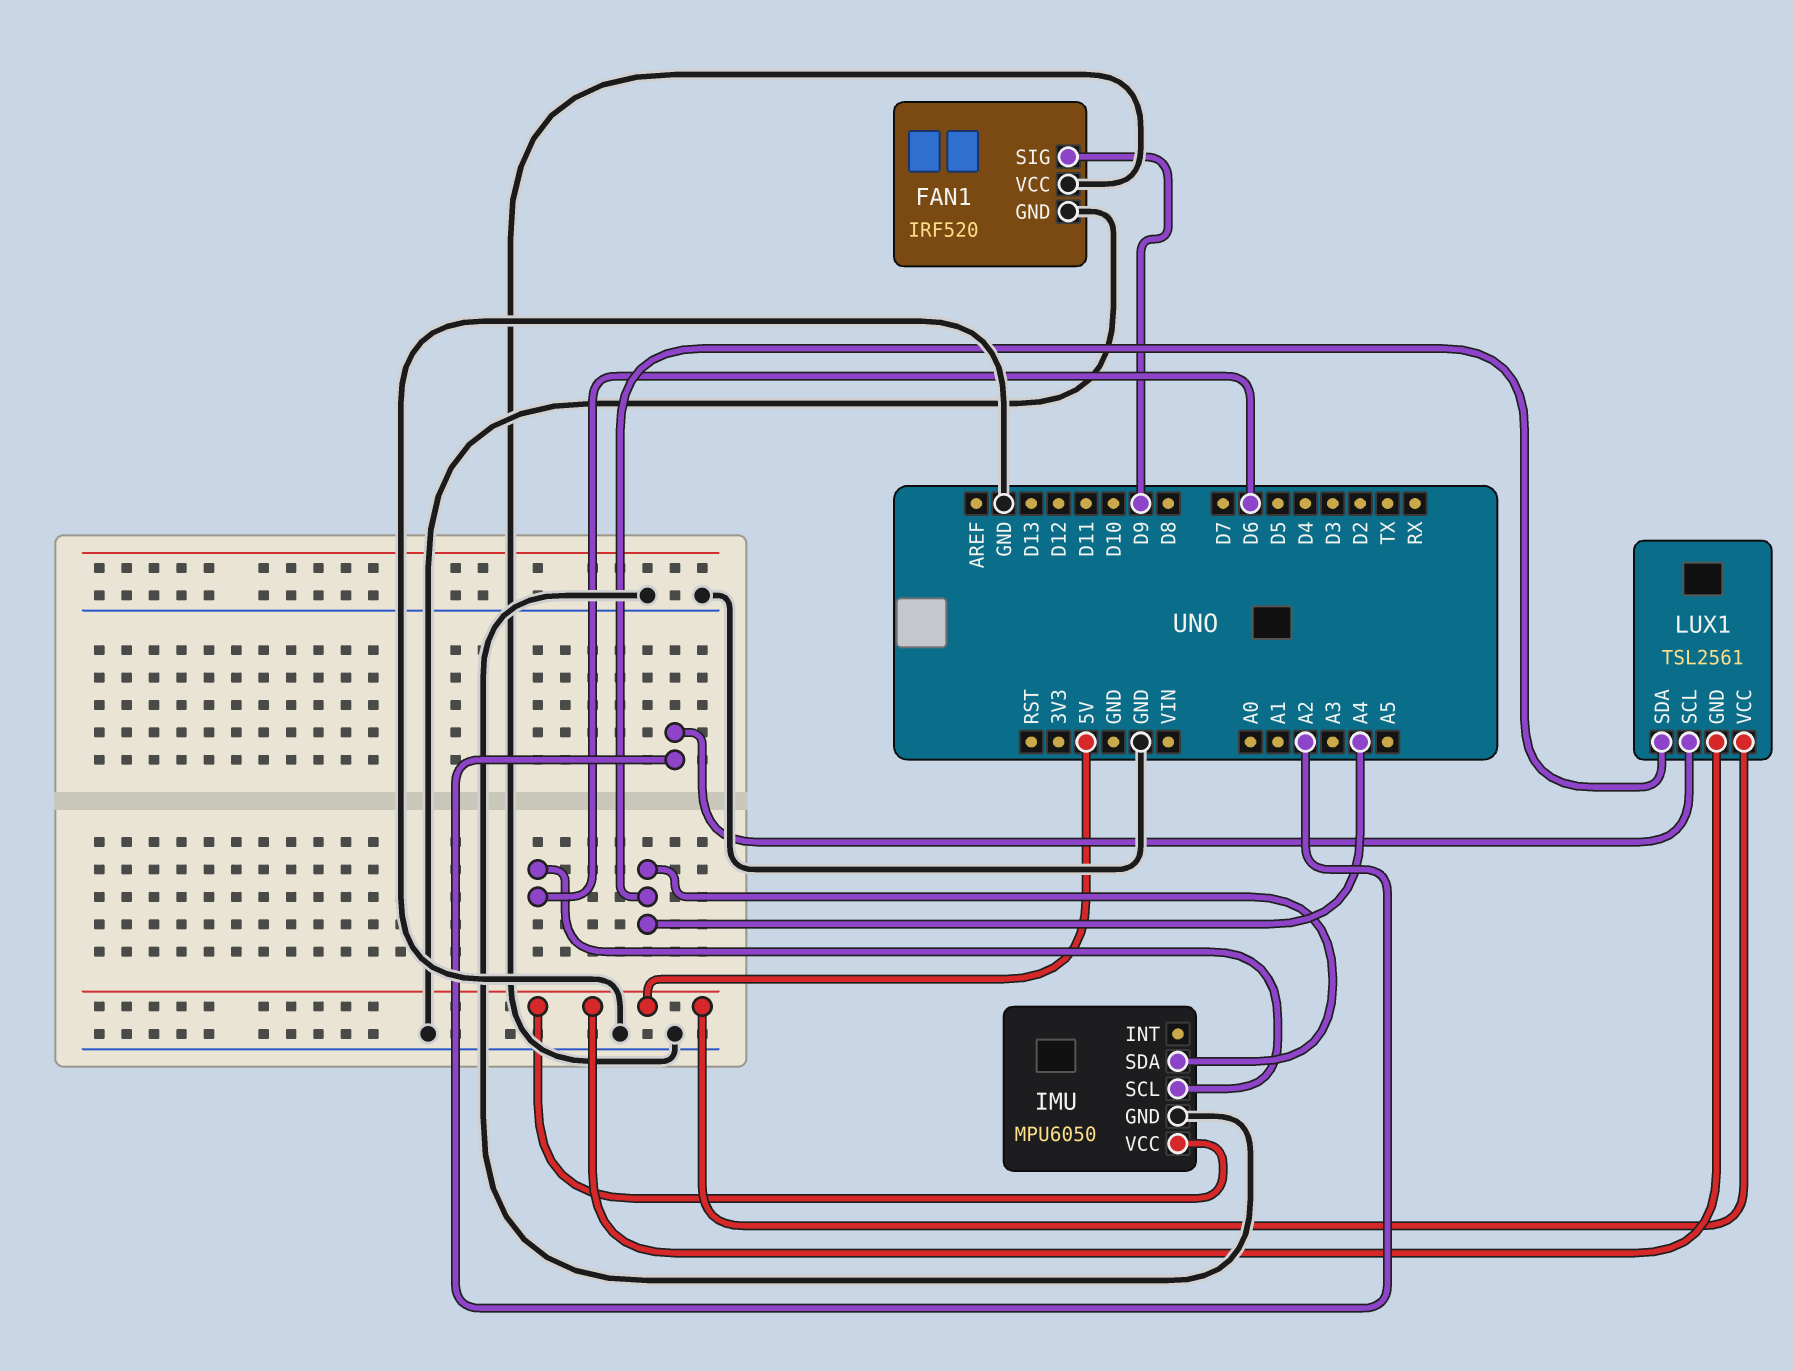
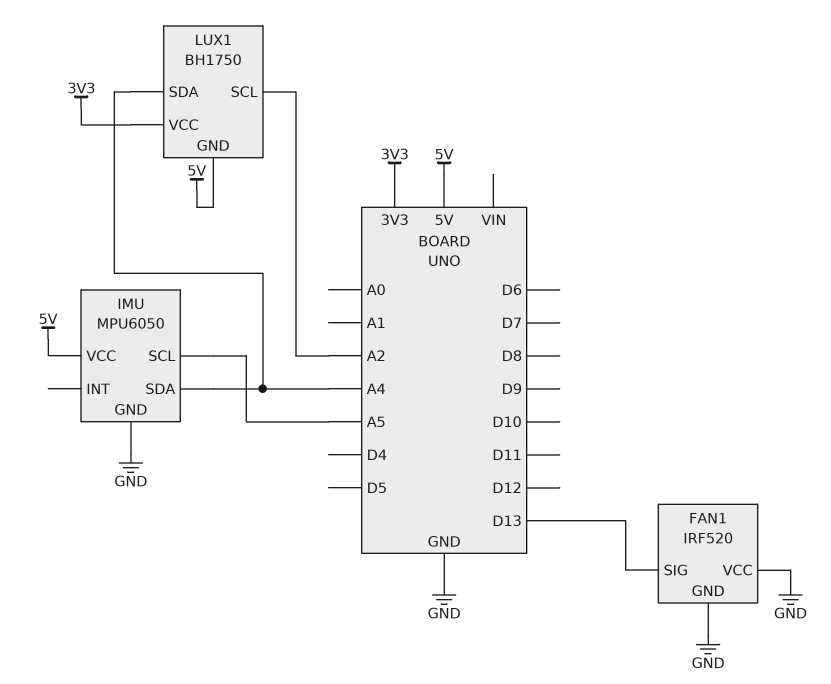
FAN1 pin SIG: D9 -> D13
IMU pin SCL: D6 -> A5
LUX1: TSL2561 -> BH1750
LUX1 pin VCC: 5V -> 3V3

